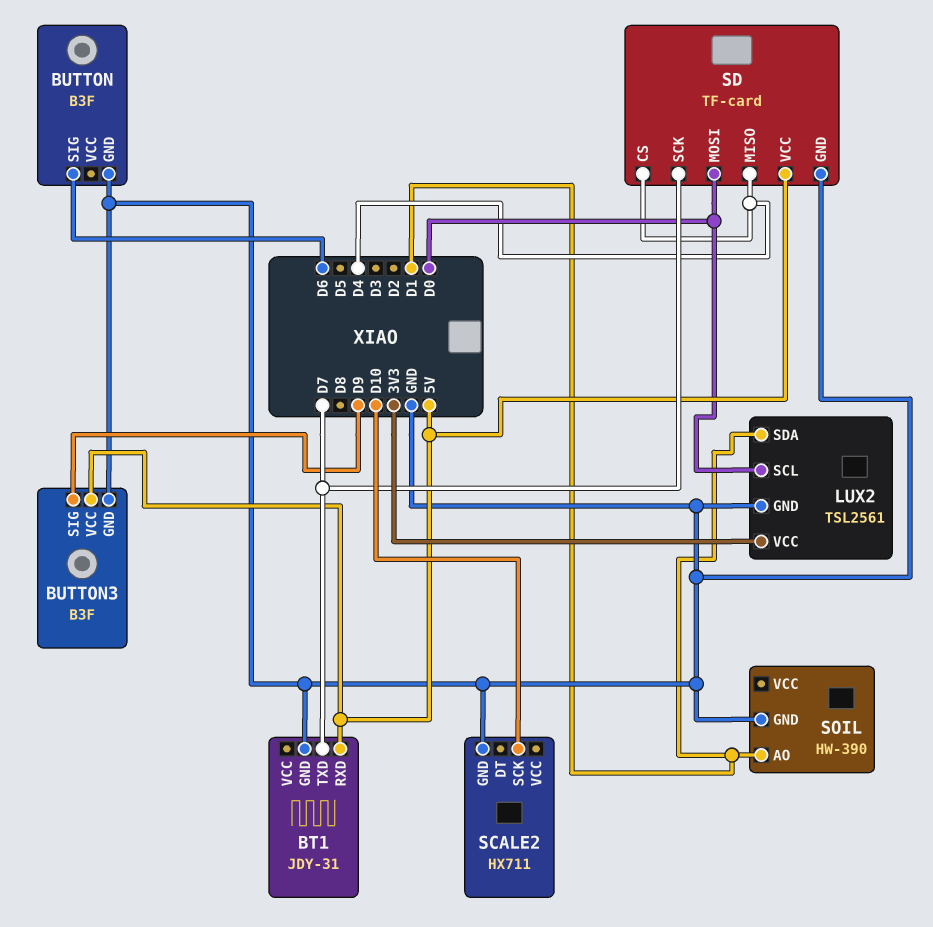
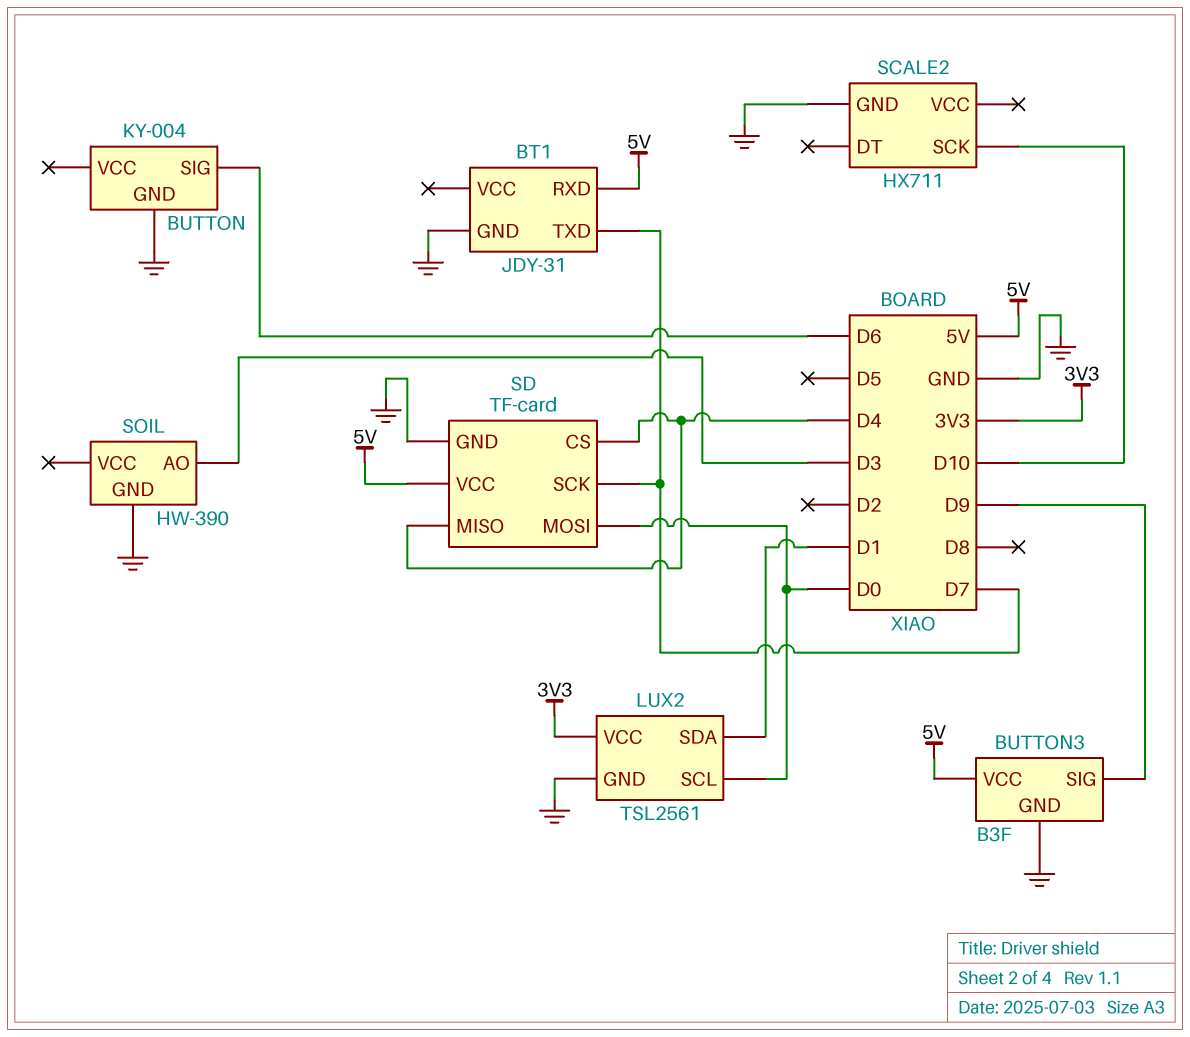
BUTTON: B3F -> KY-004
SOIL pin AO: D1 -> D3

